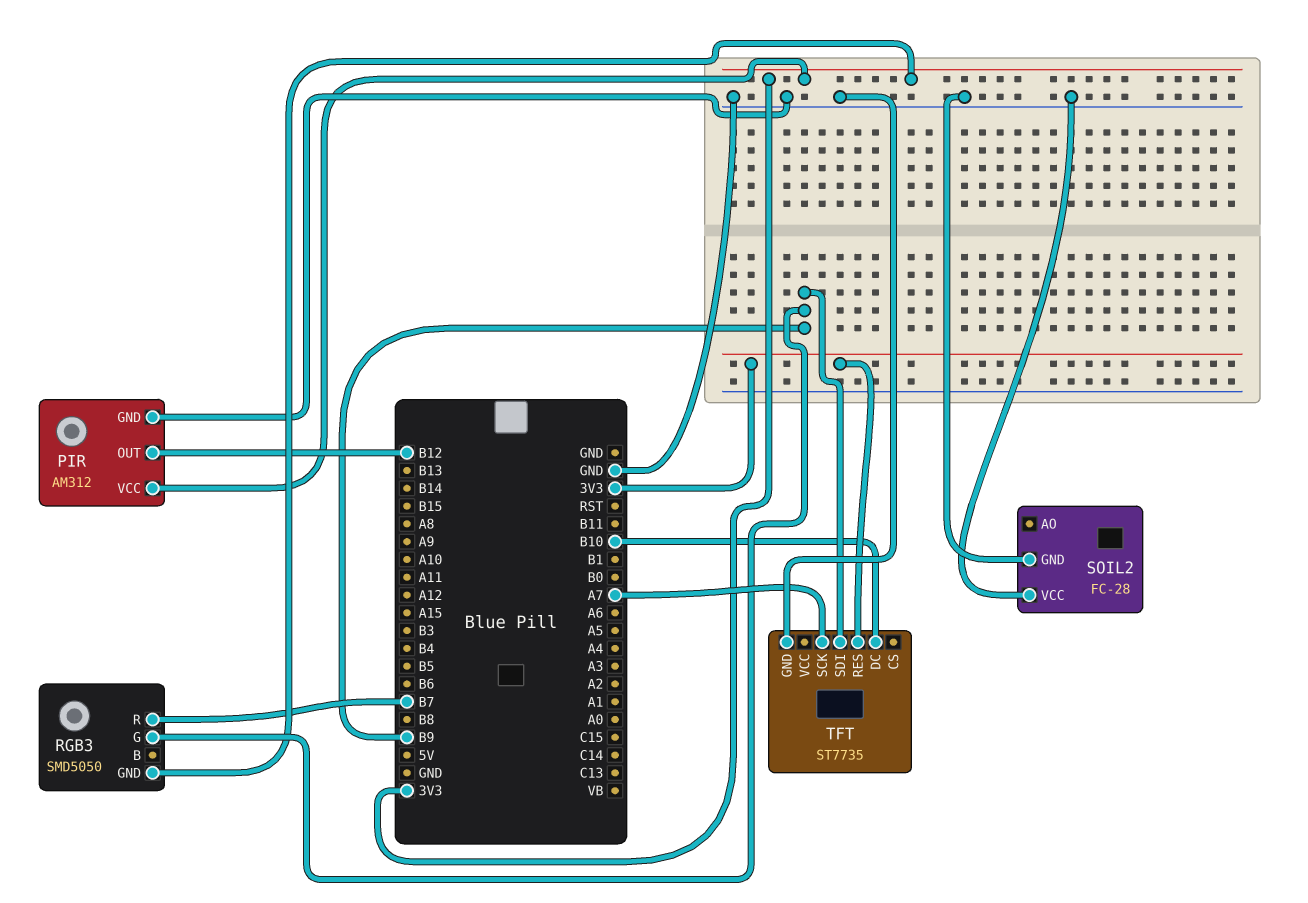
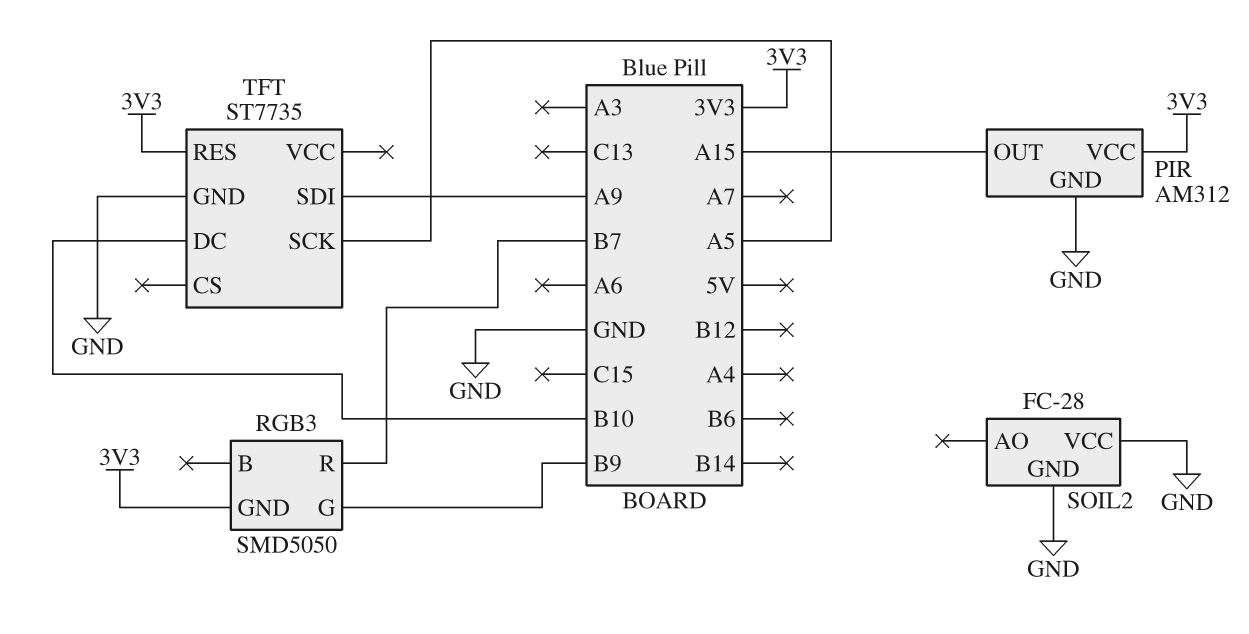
PIR pin OUT: B12 -> A15
TFT pin SCK: A7 -> A5
TFT pin SDI: B9 -> A9

